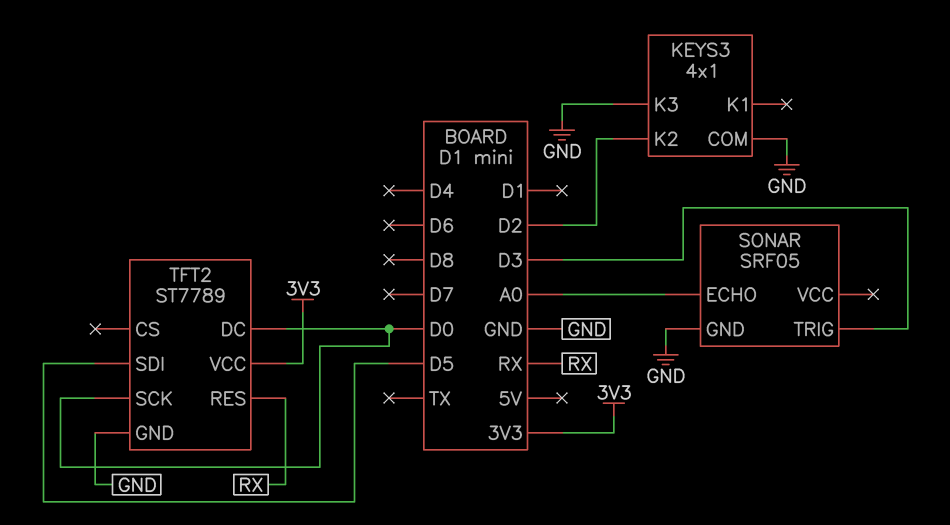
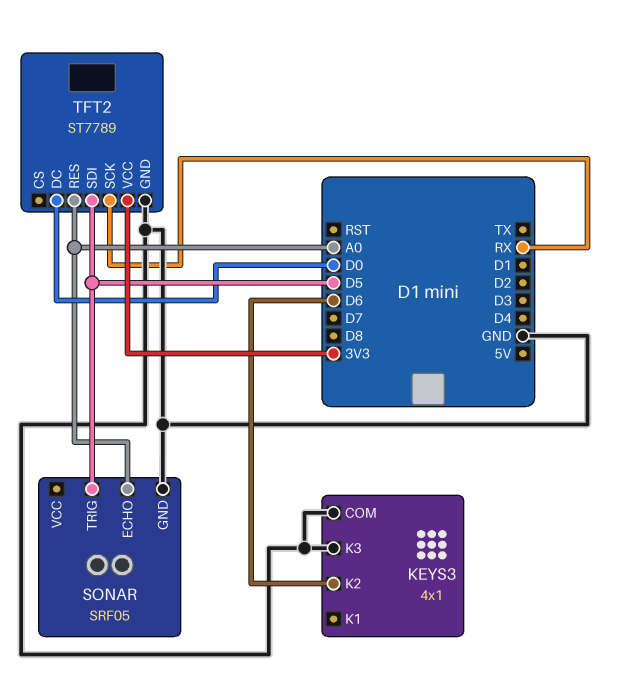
KEYS3 pin K2: D2 -> D6
SONAR pin TRIG: D3 -> D5
TFT2 pin RES: RX -> A0
TFT2 pin SCK: D0 -> RX

